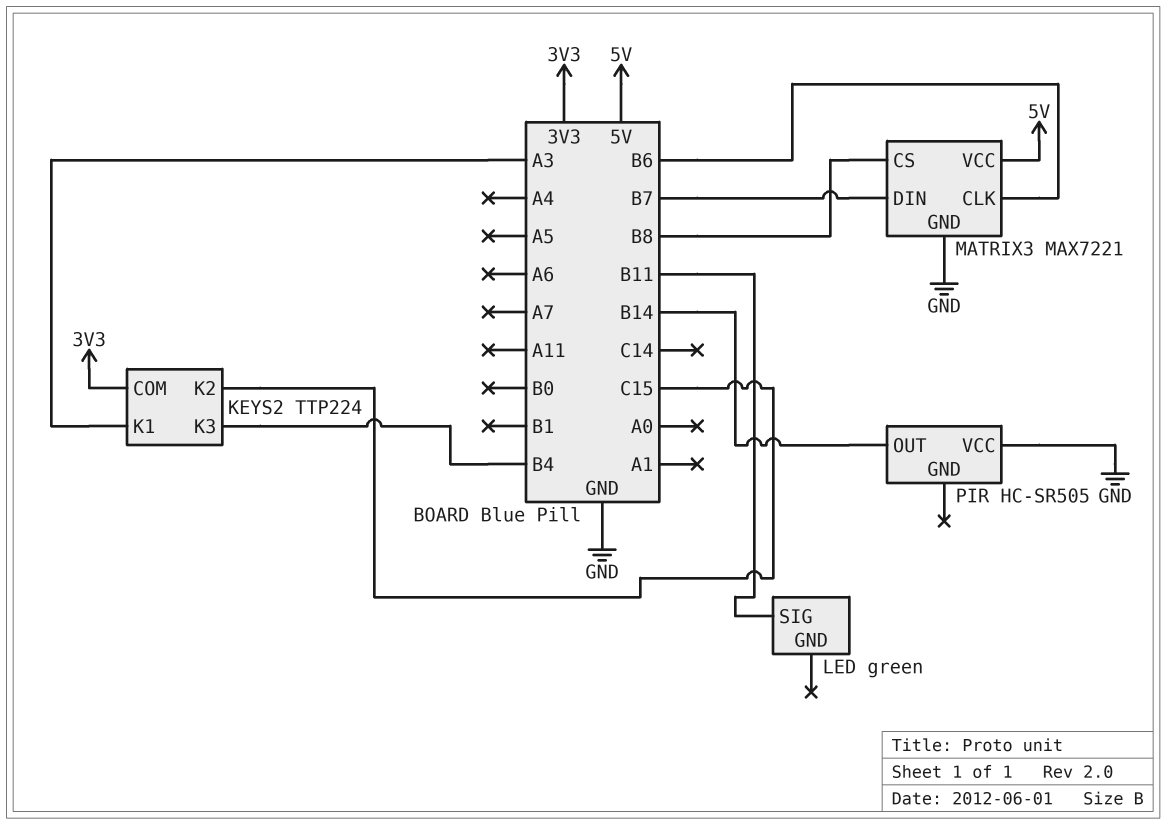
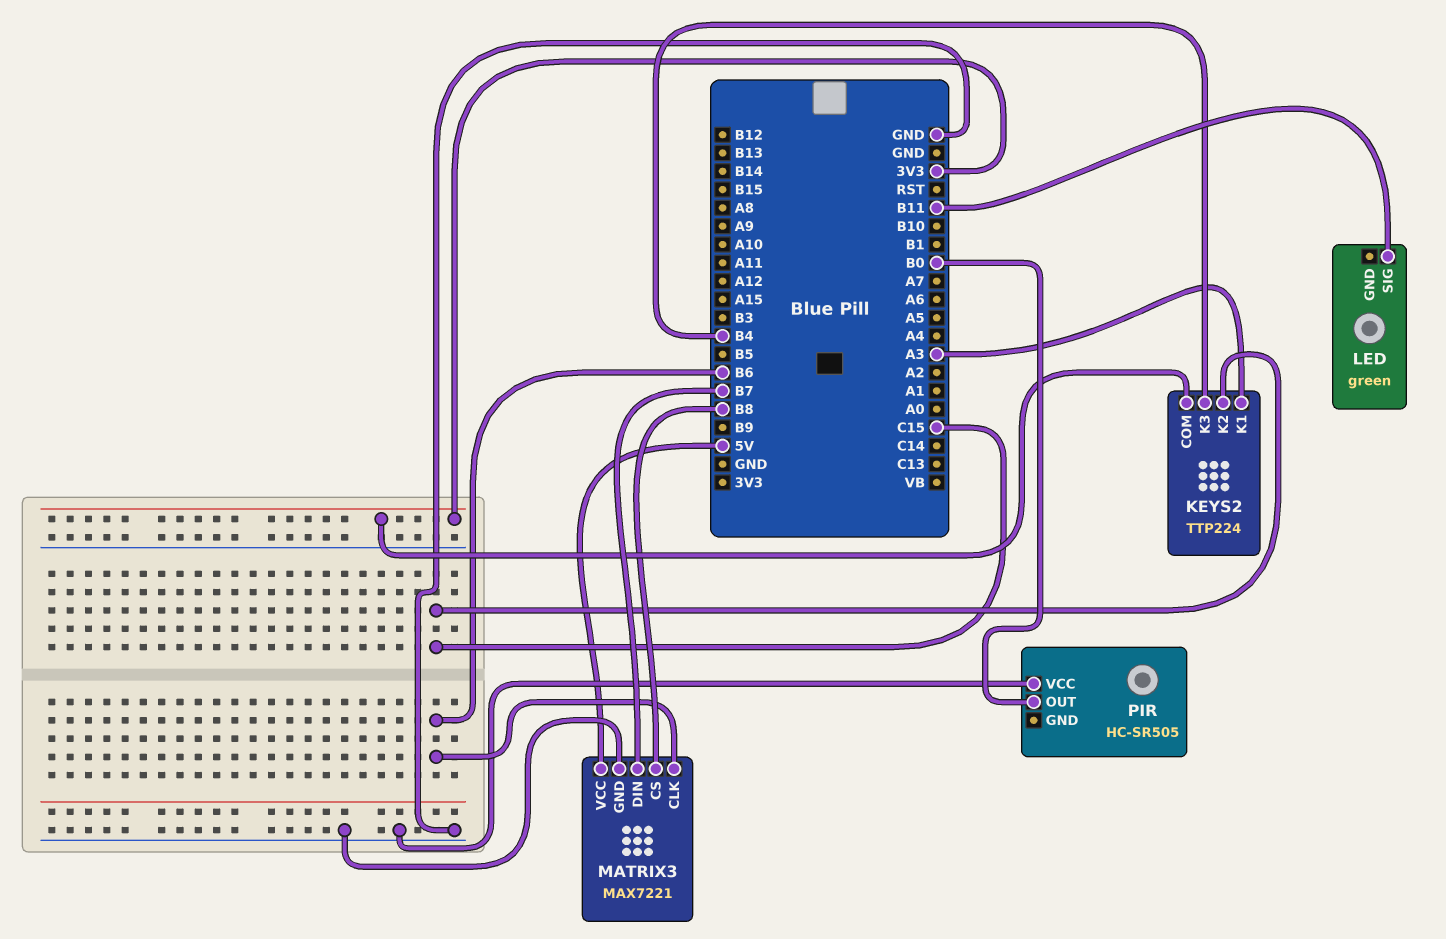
PIR pin OUT: B14 -> B0

